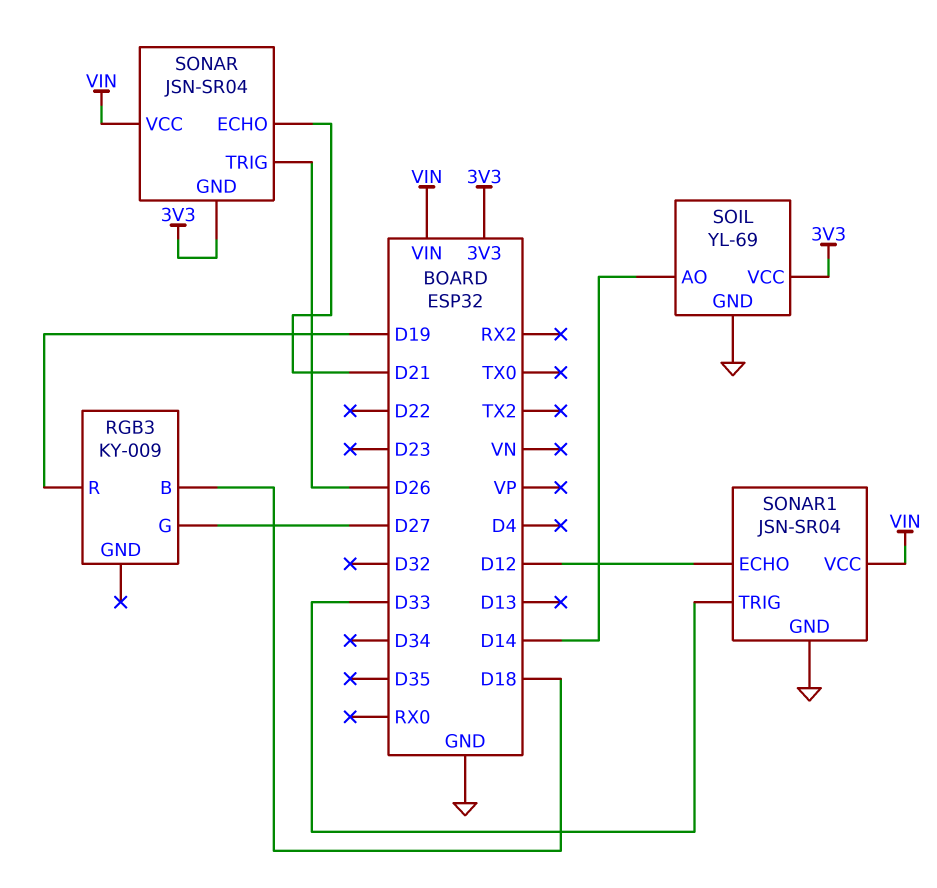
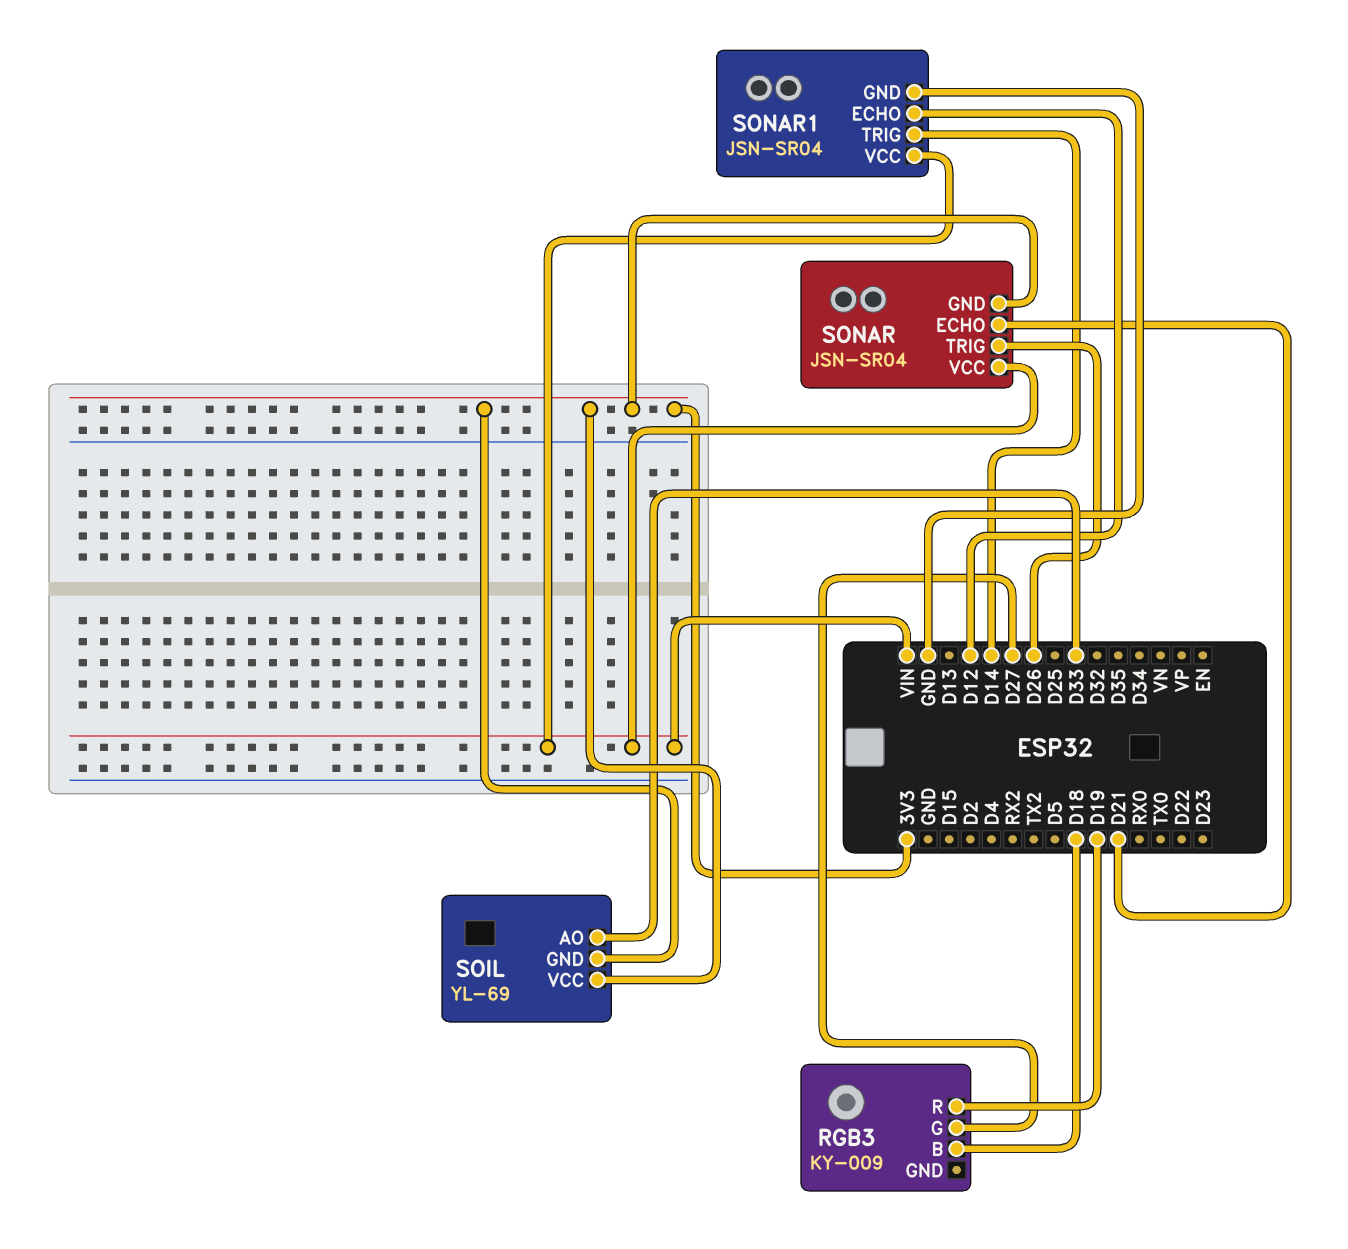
SOIL pin AO: D14 -> D33
SOIL pin GND: GND -> 3V3
SONAR1 pin TRIG: D33 -> D14

